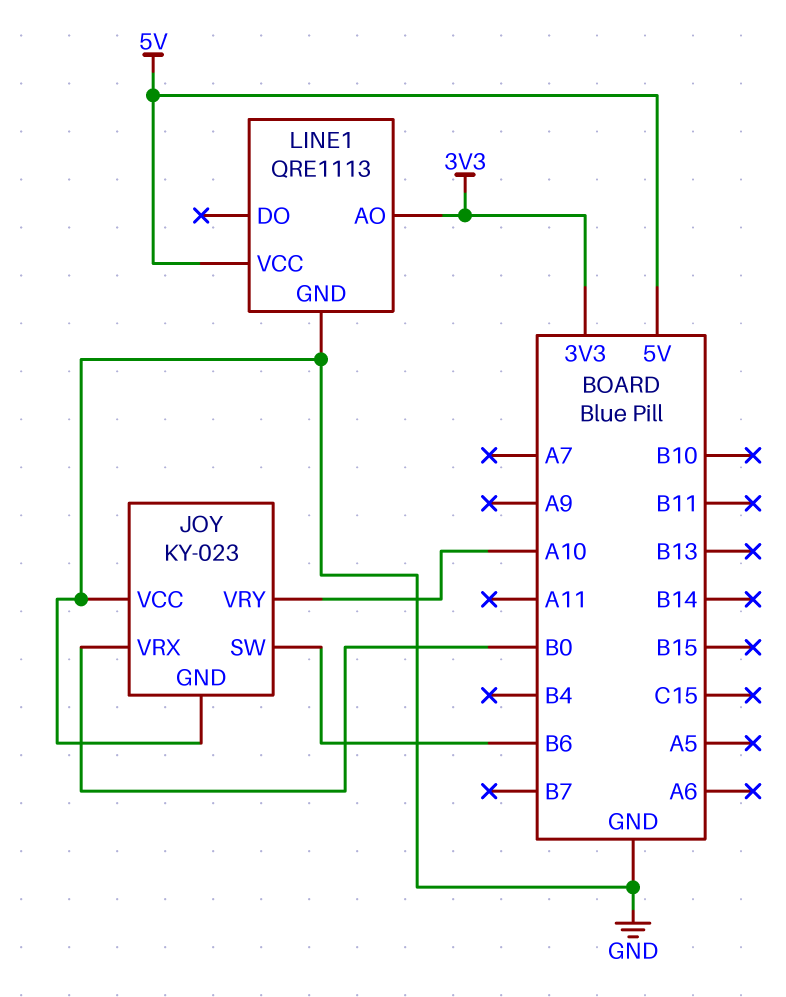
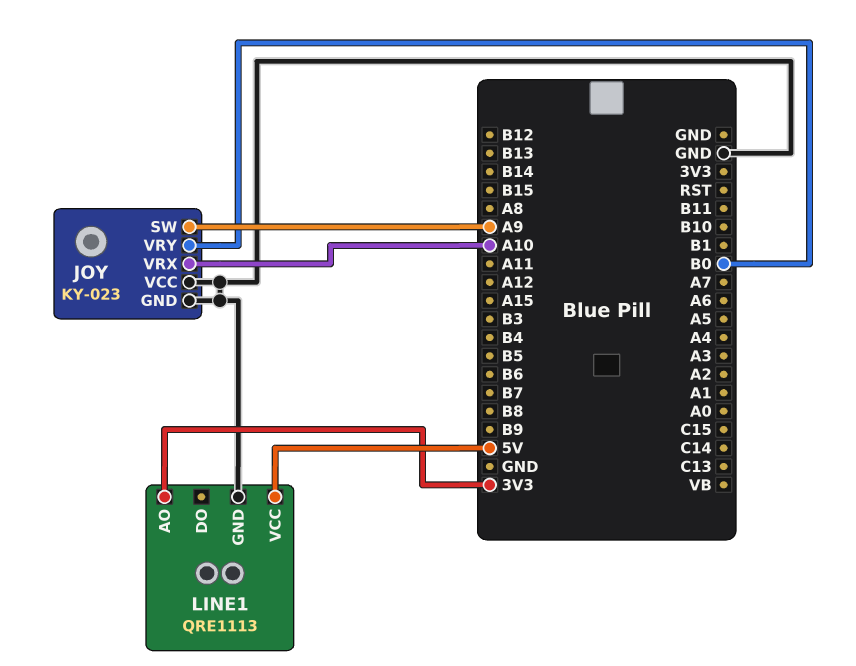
JOY pin SW: B6 -> A9
JOY pin VRX: B0 -> A10
JOY pin VRY: A10 -> B0

